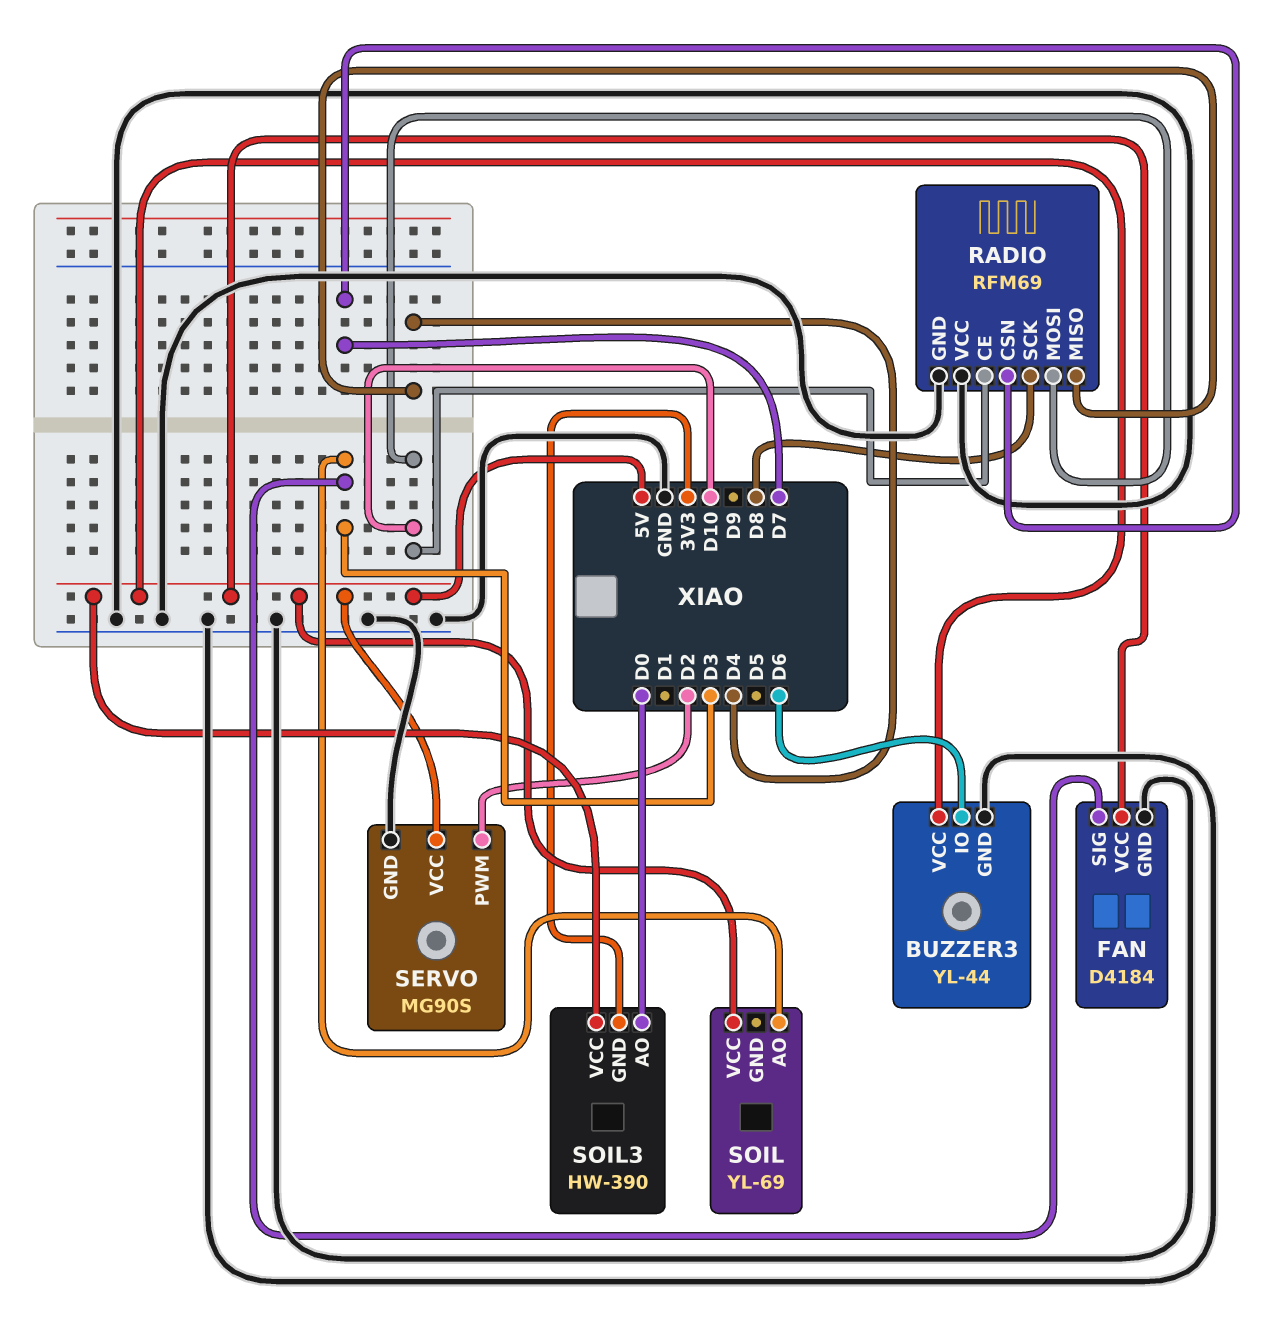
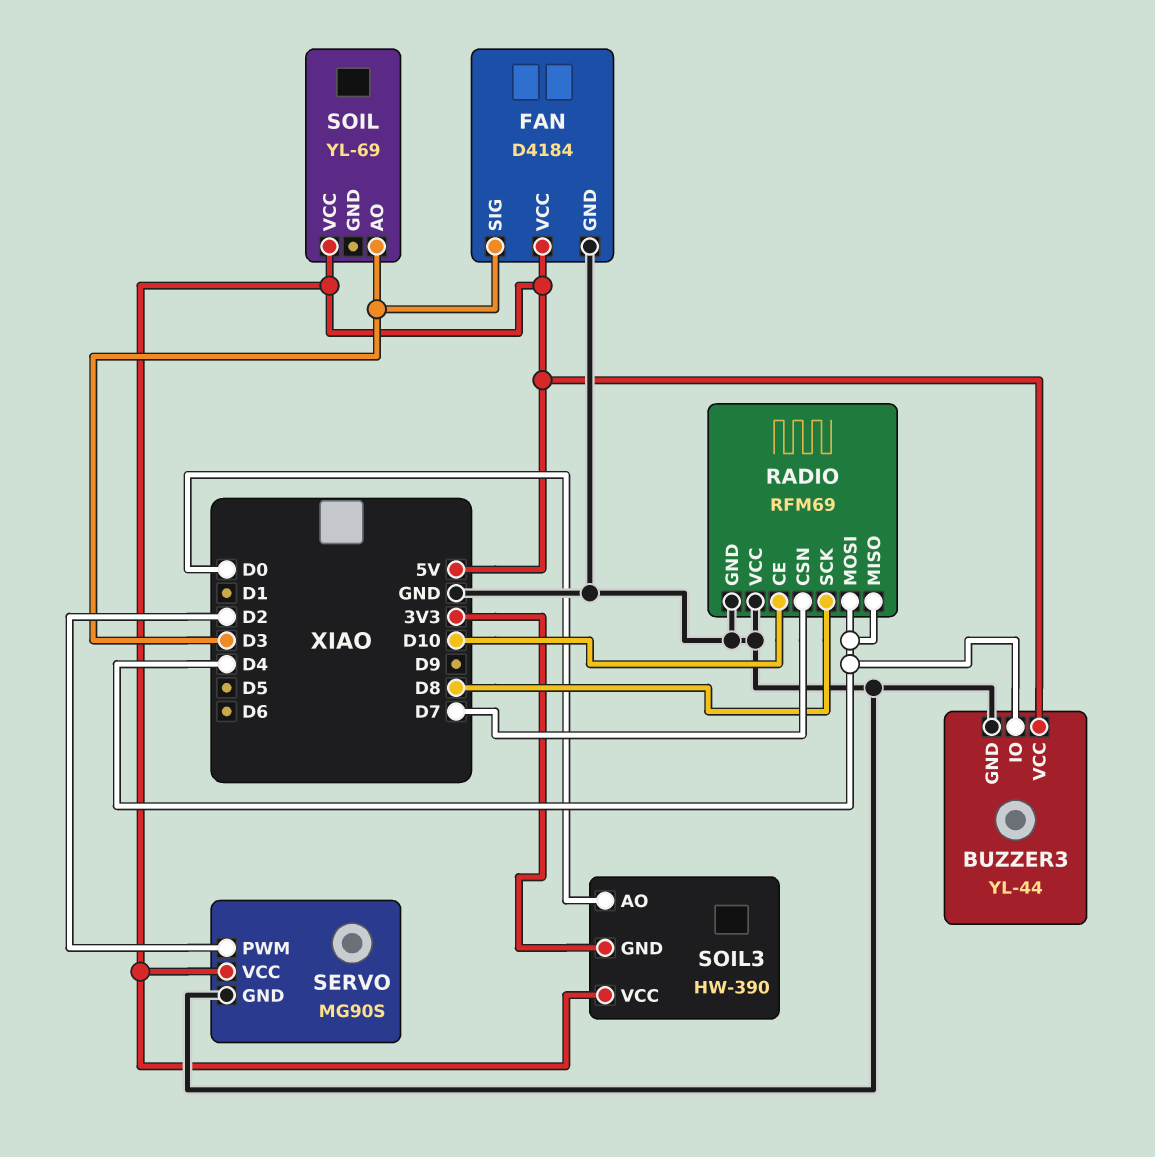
BUZZER3 pin IO: D6 -> D4
RADIO pin MOSI: D10 -> D4

